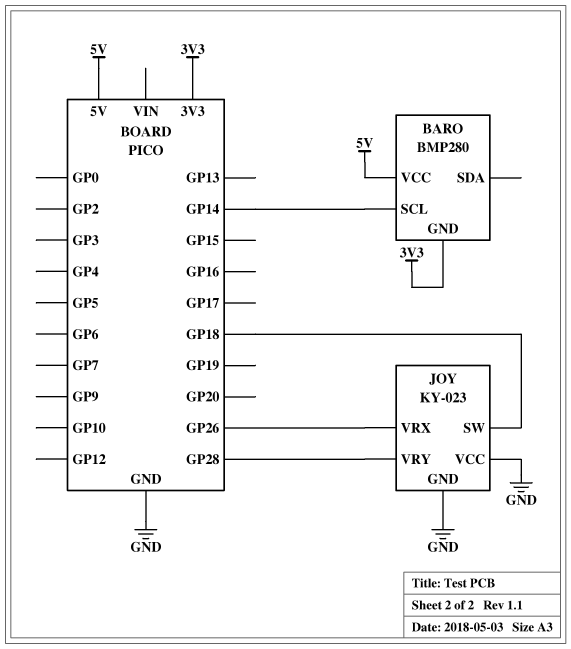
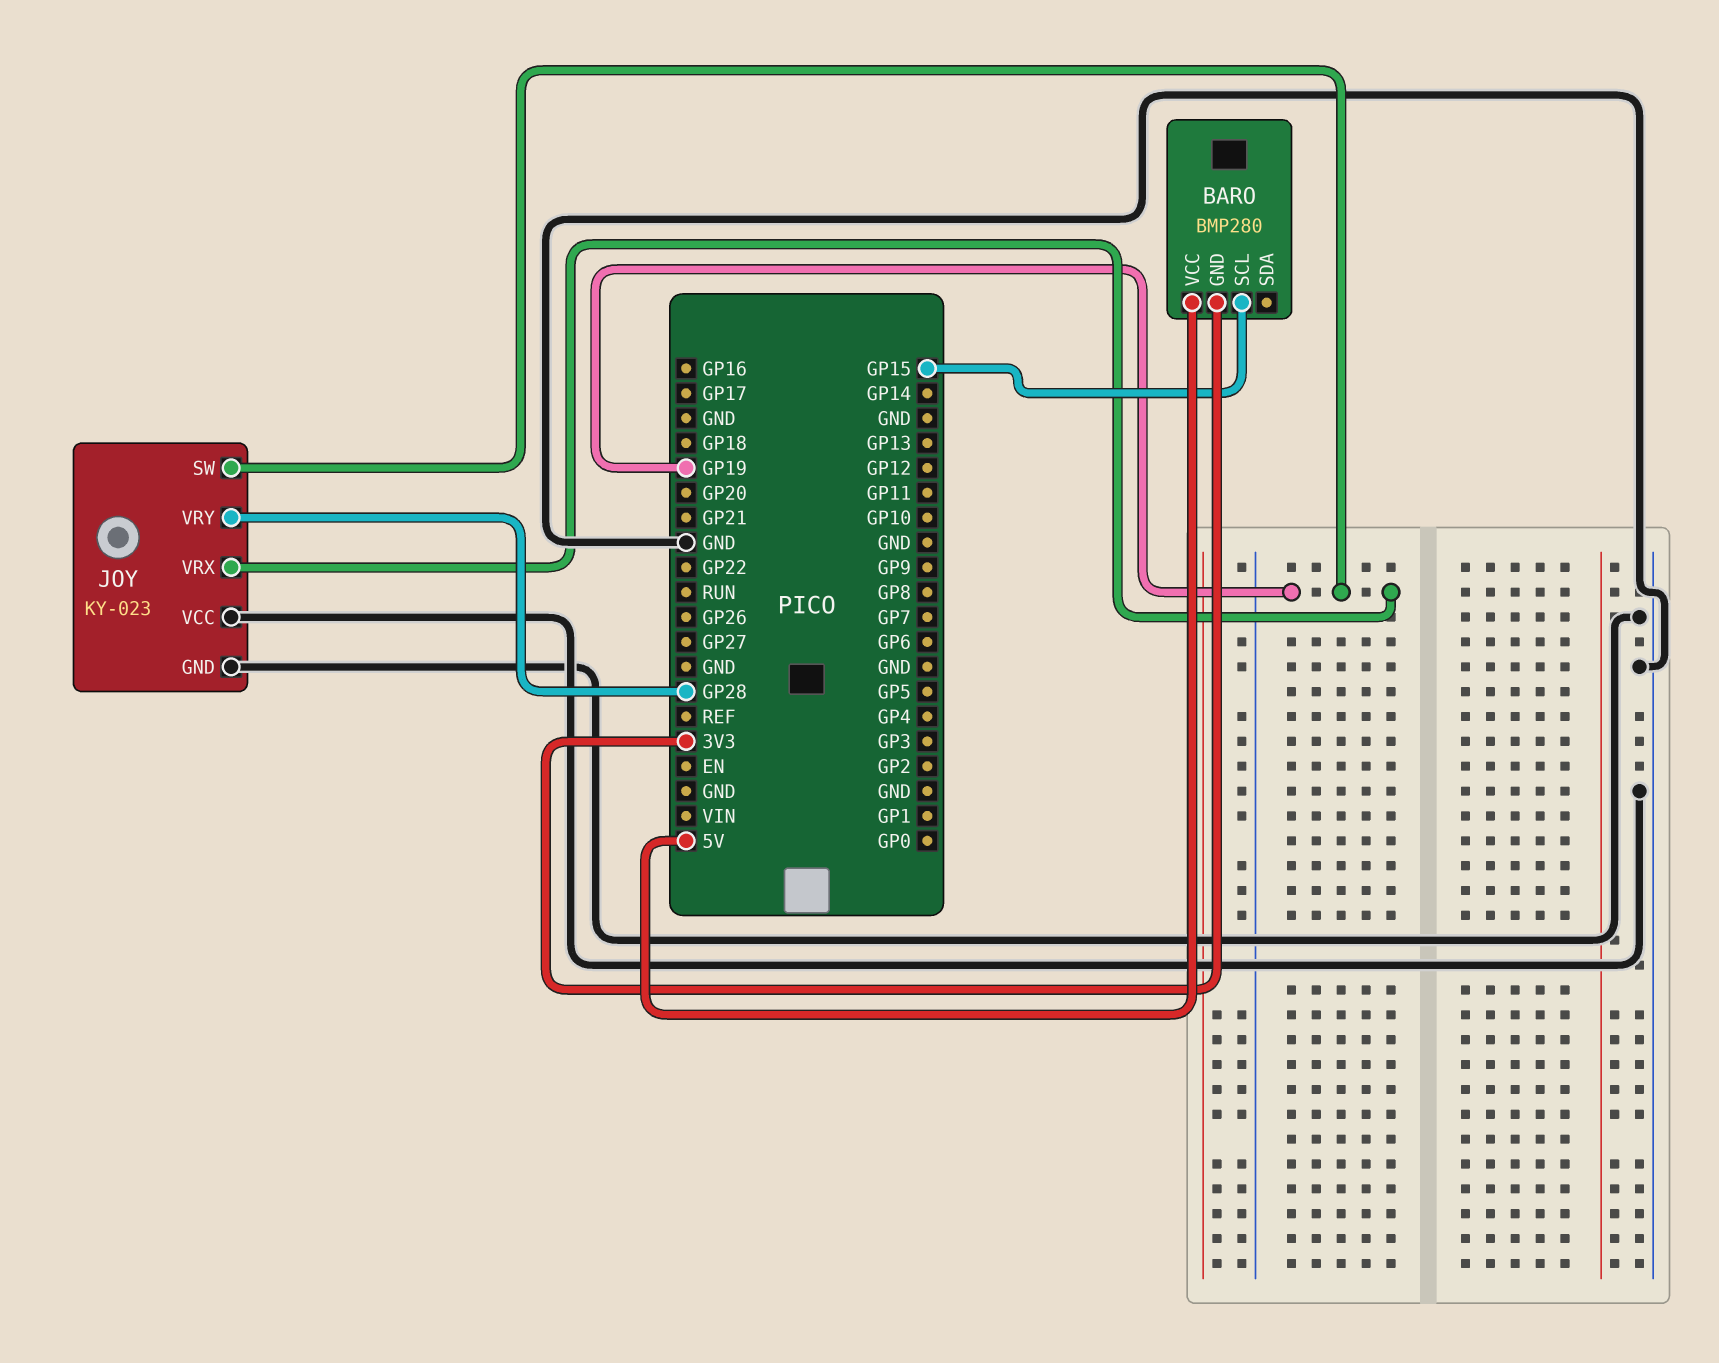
BARO pin SCL: GP14 -> GP15
JOY pin SW: GP18 -> GP19
JOY pin VRX: GP26 -> GP19

